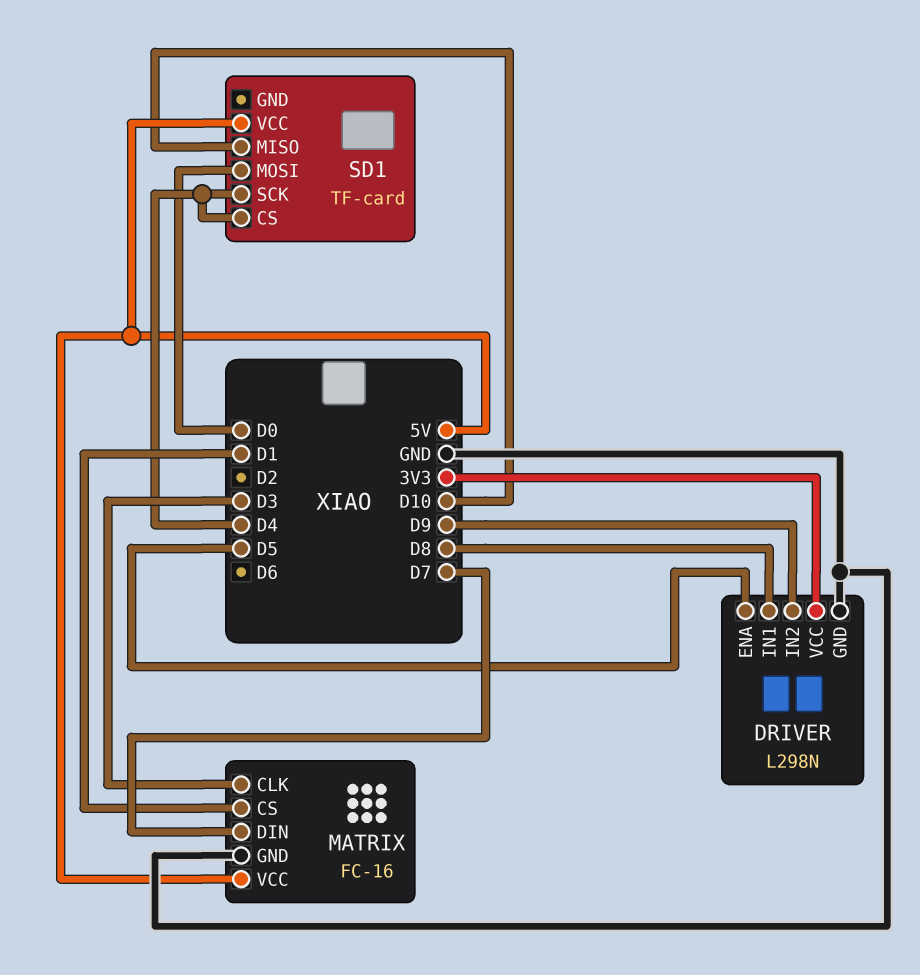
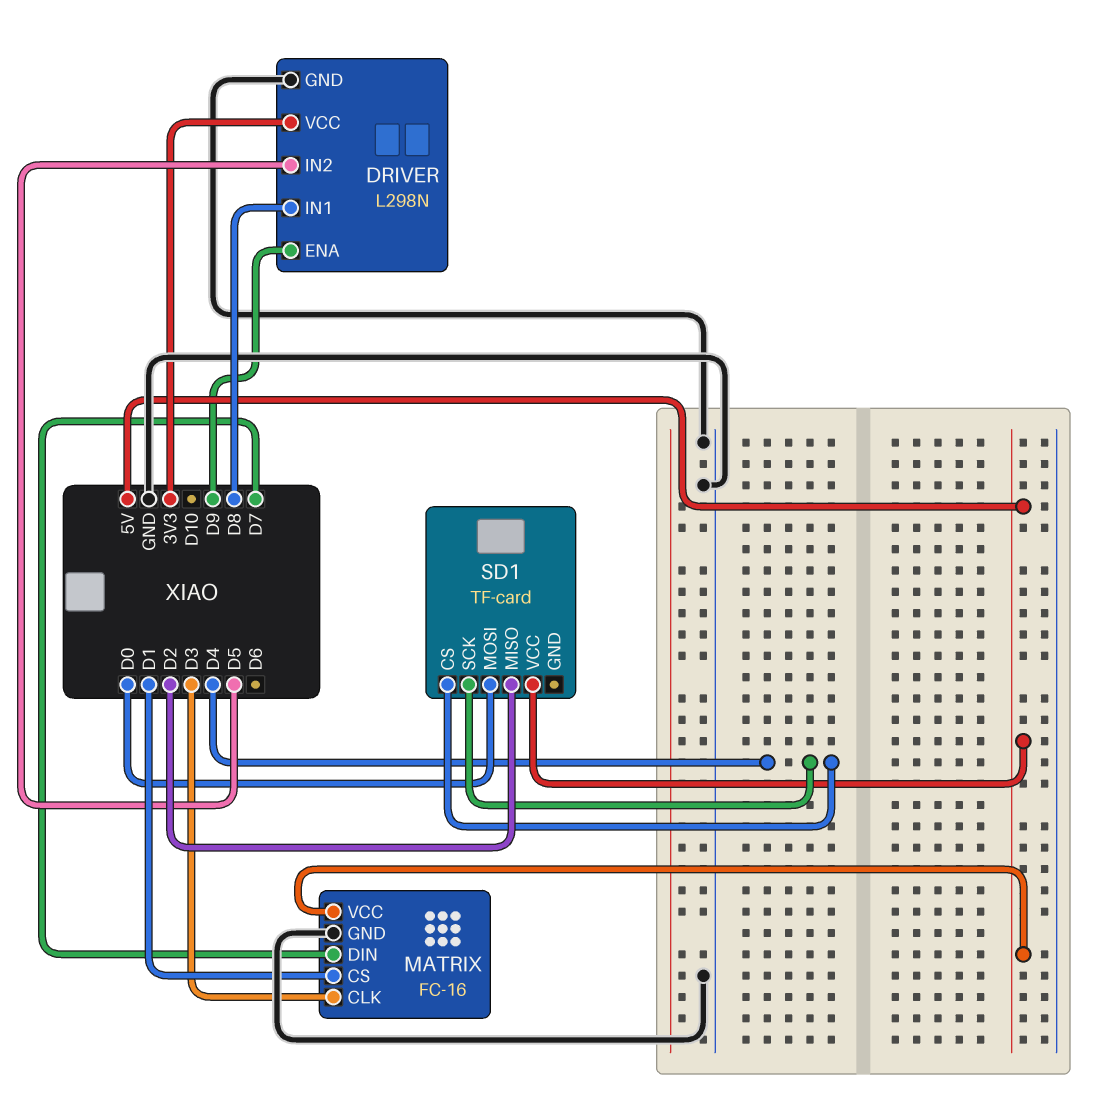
DRIVER pin ENA: D5 -> D9
DRIVER pin IN2: D9 -> D5
SD1 pin MISO: D10 -> D2

